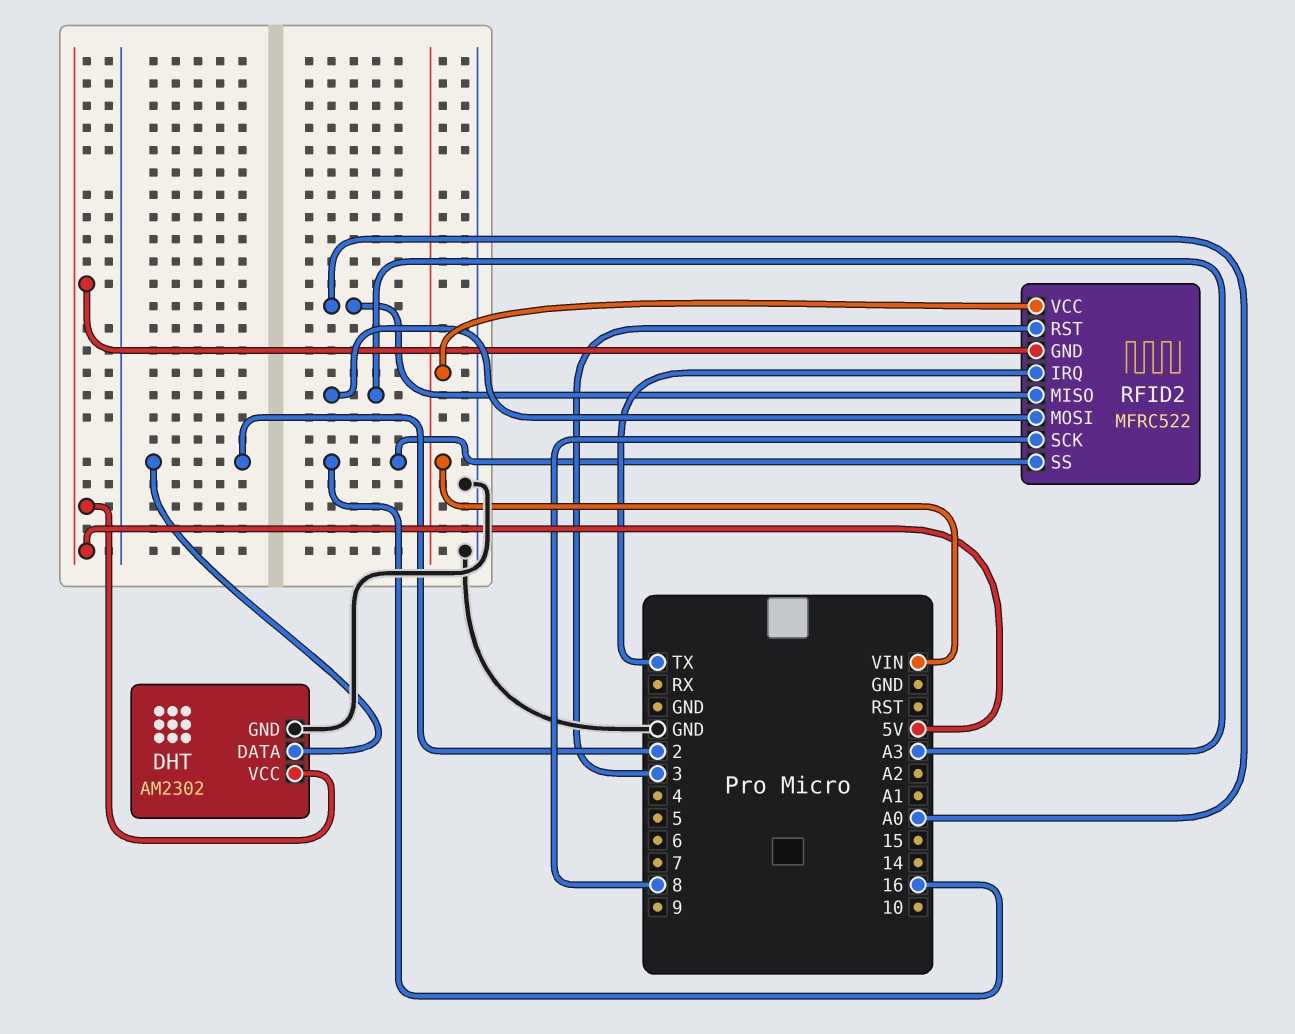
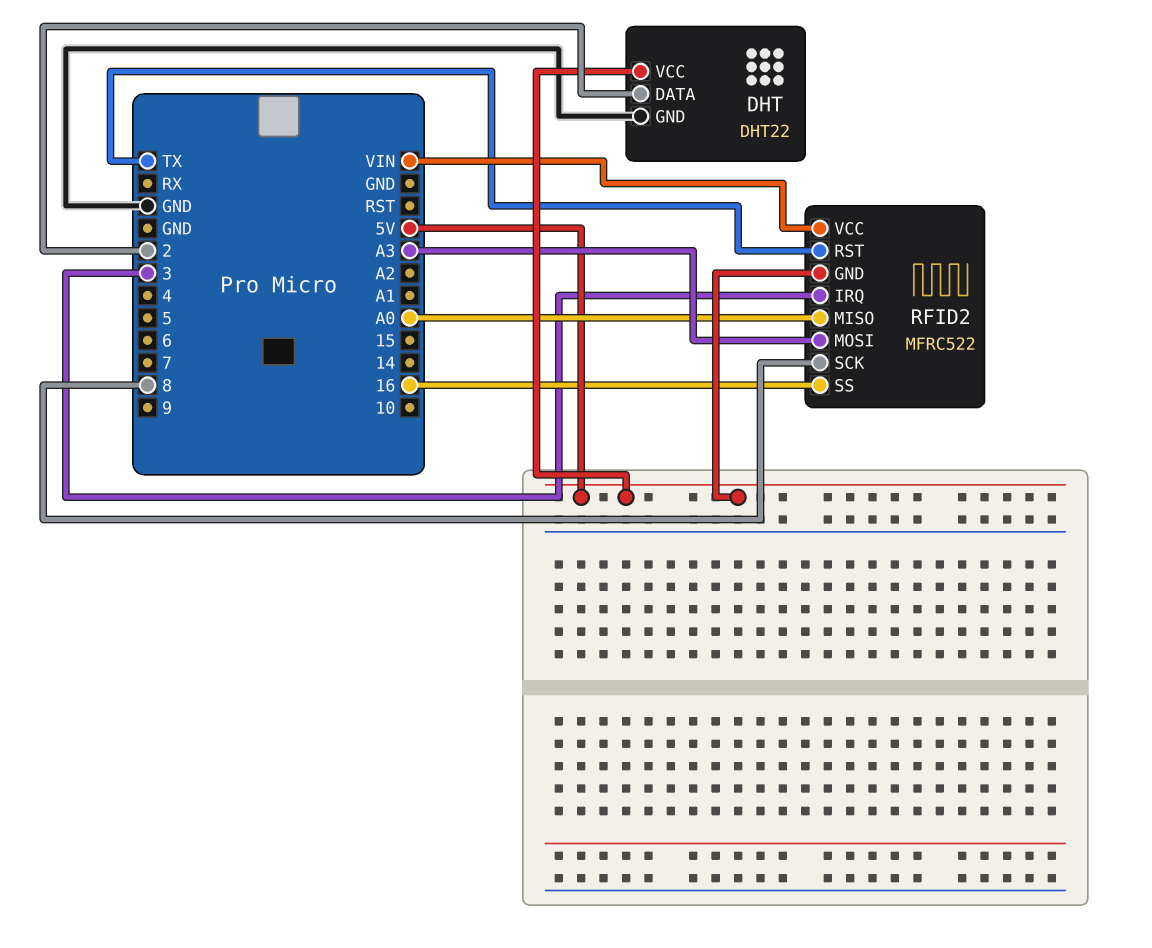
DHT: AM2302 -> DHT22
RFID2 pin IRQ: TX -> 3
RFID2 pin RST: 3 -> TX

